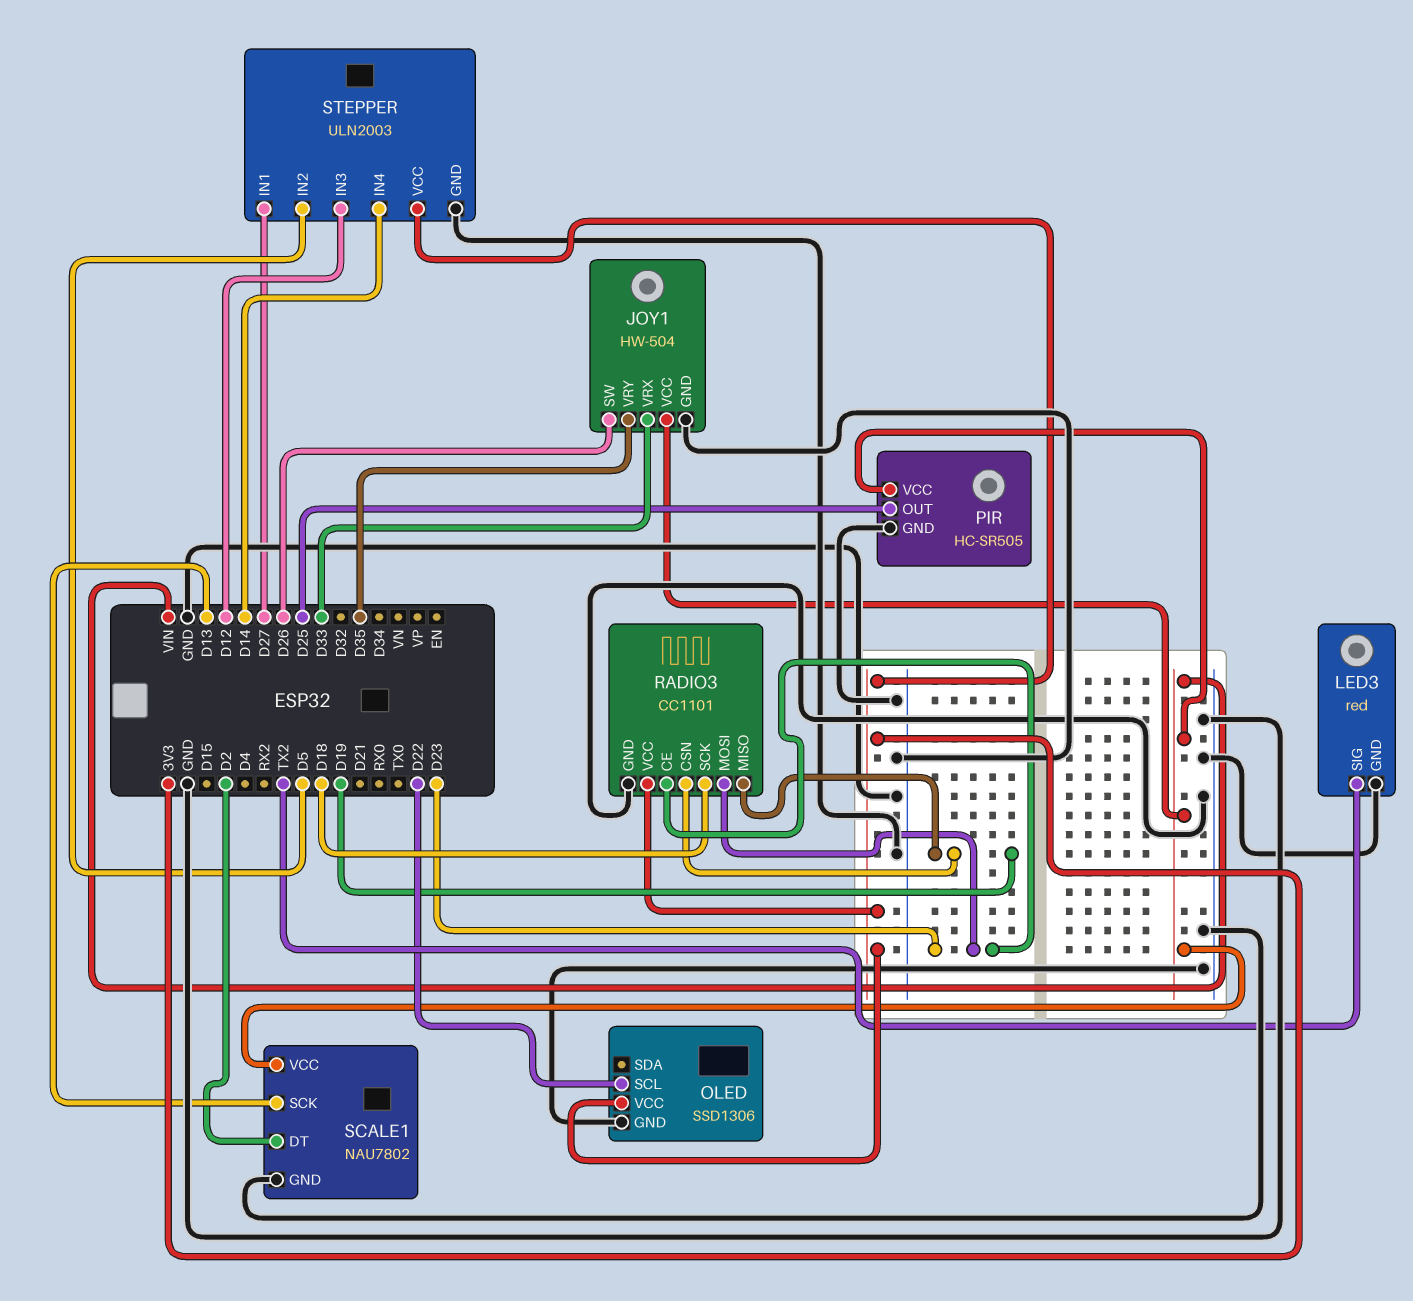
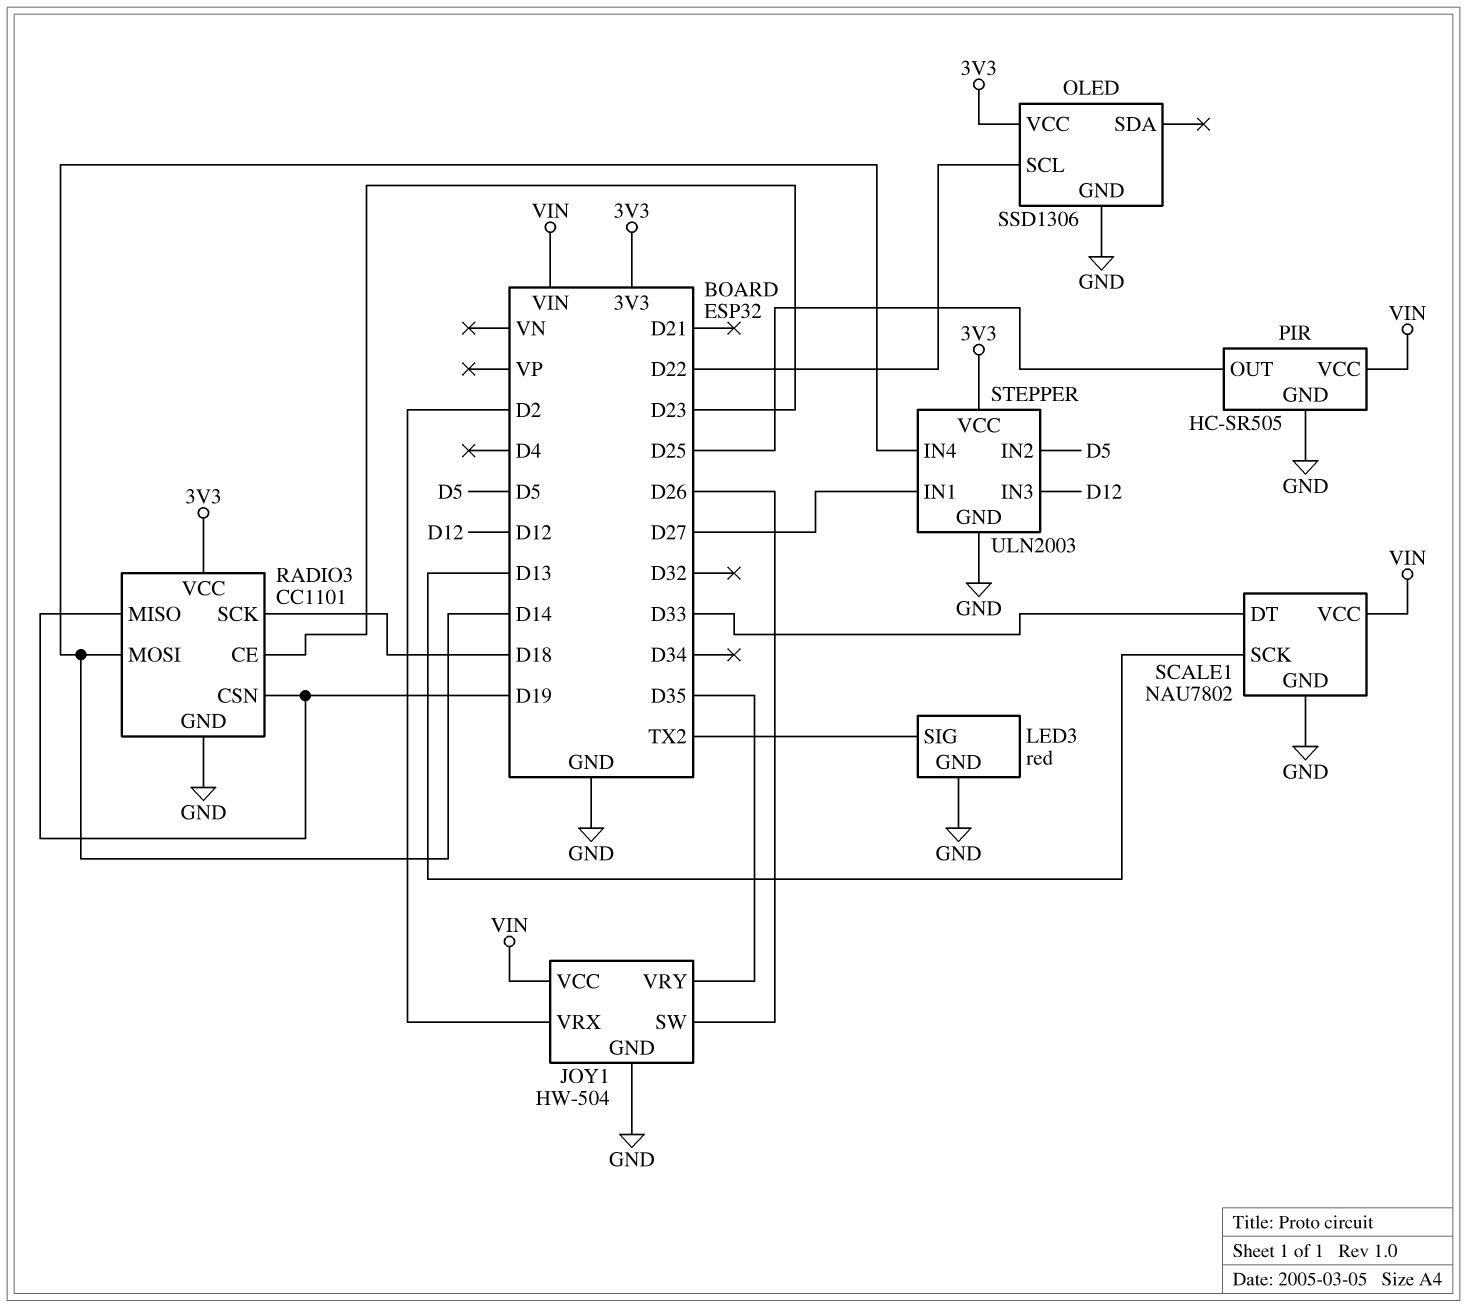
JOY1 pin VRX: D33 -> D2
RADIO3 pin MOSI: D23 -> D14
SCALE1 pin DT: D2 -> D33

